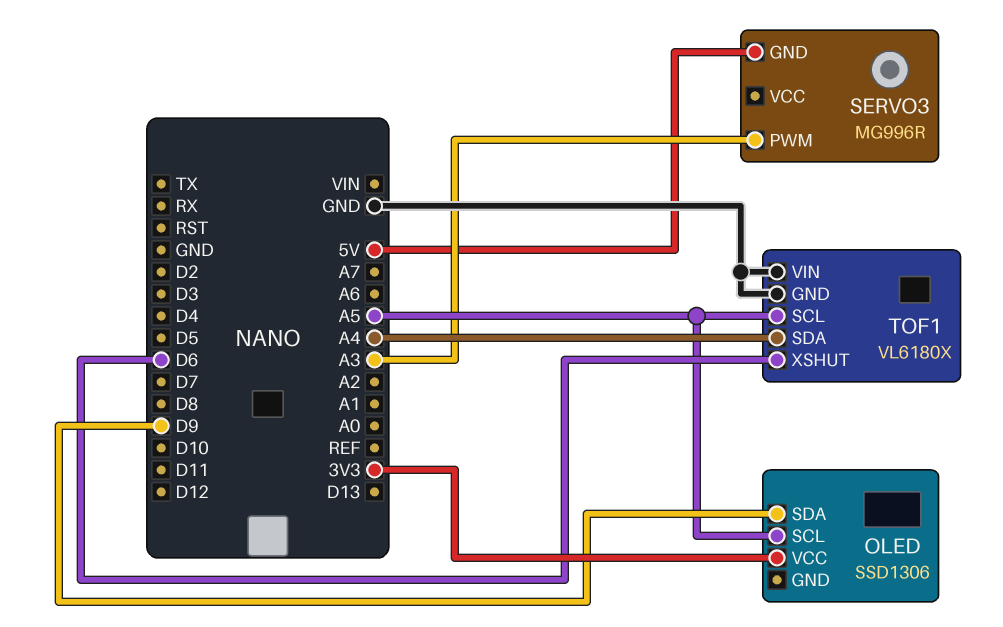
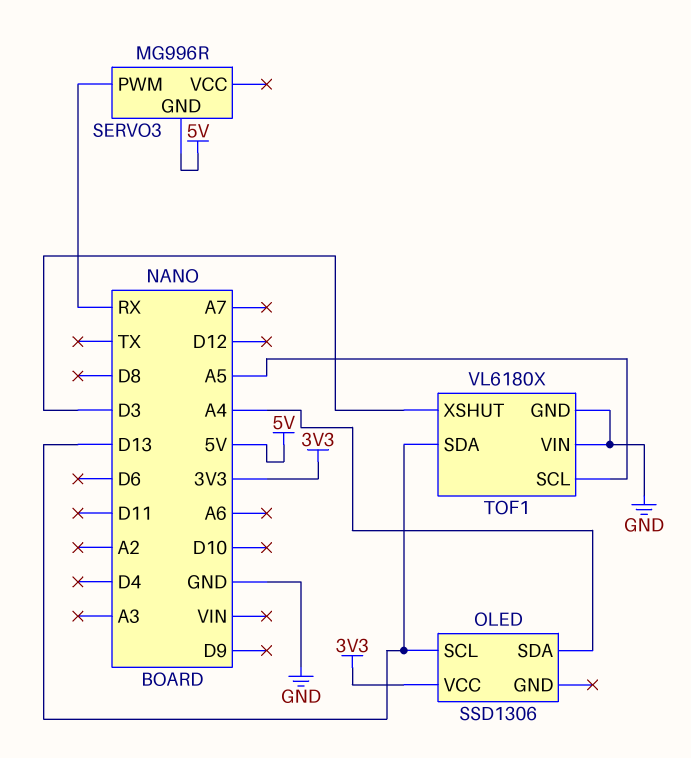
OLED pin SCL: A5 -> D13
OLED pin SDA: D9 -> A4
SERVO3 pin PWM: A3 -> RX
TOF1 pin SDA: A4 -> D13
TOF1 pin XSHUT: D6 -> D3

